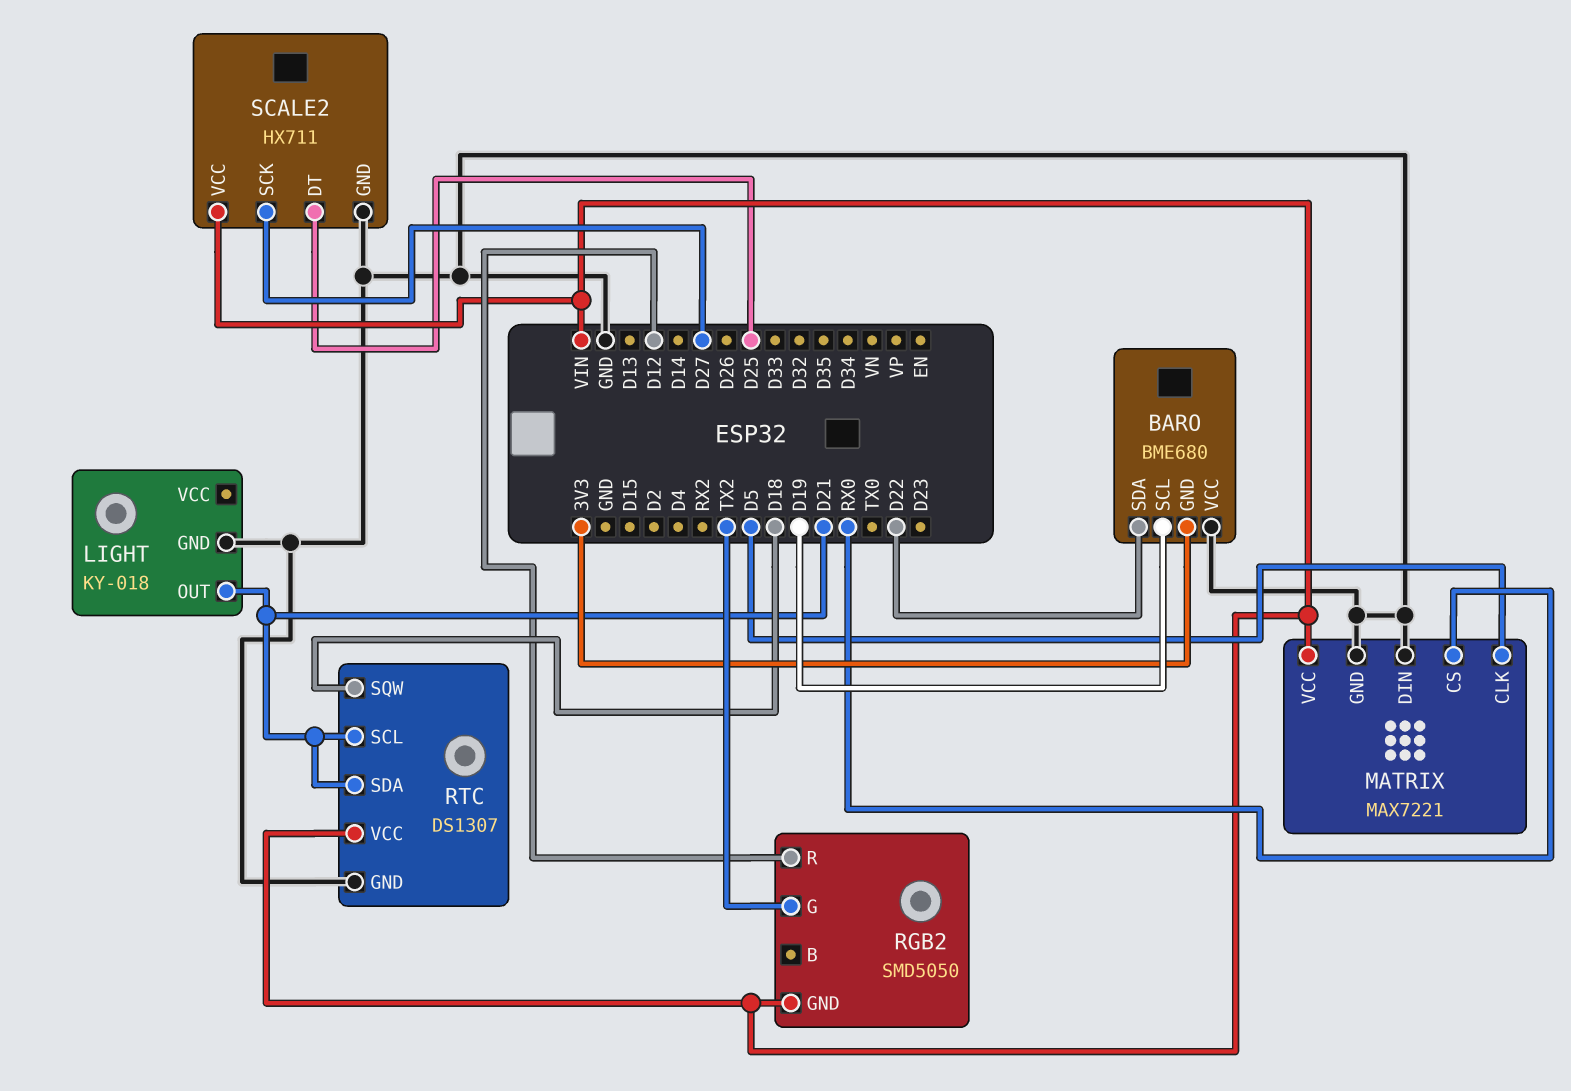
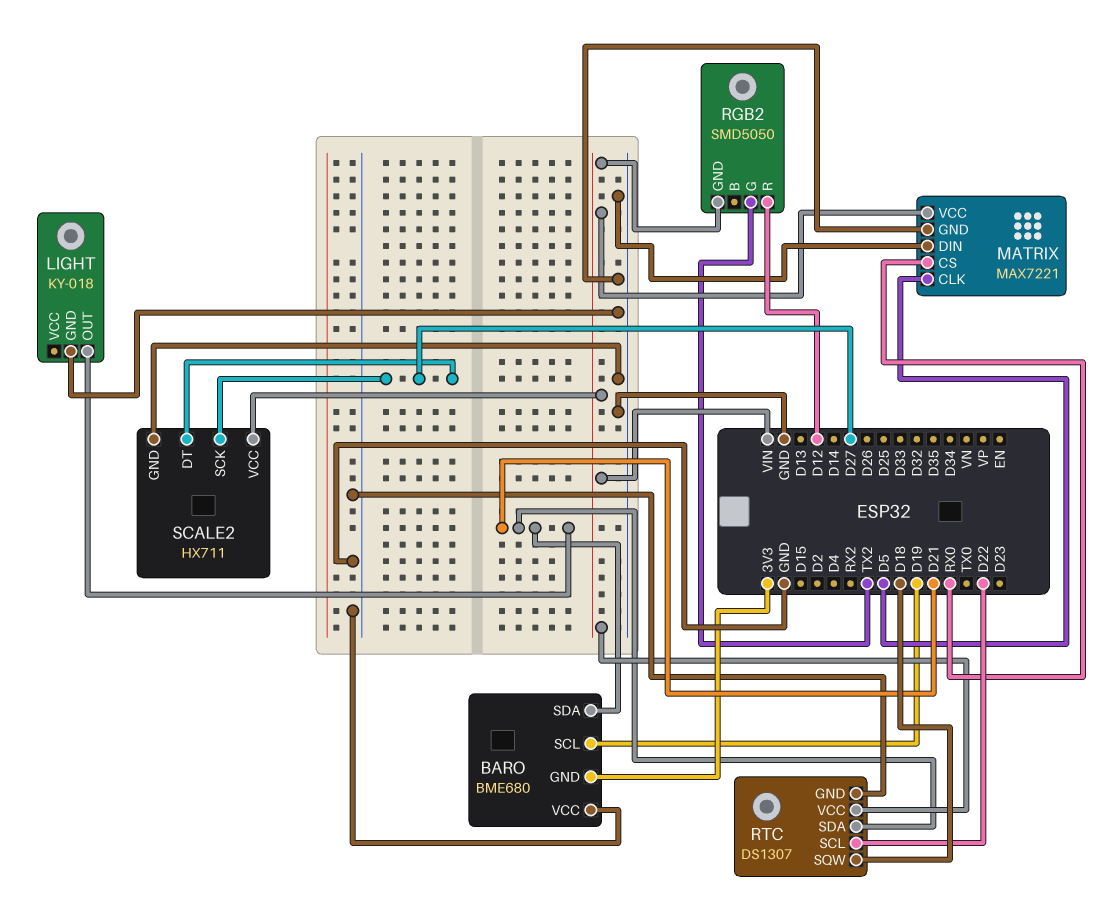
BARO pin SDA: D22 -> D21
RTC pin SCL: D21 -> D22
SCALE2 pin DT: D25 -> D27

